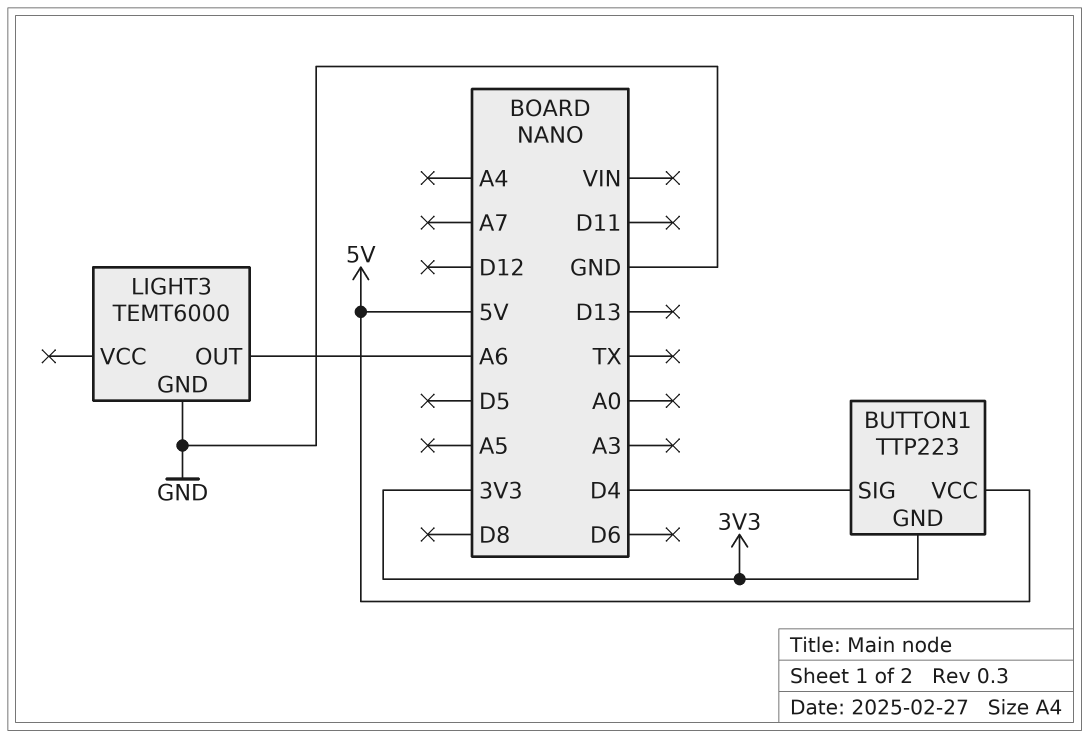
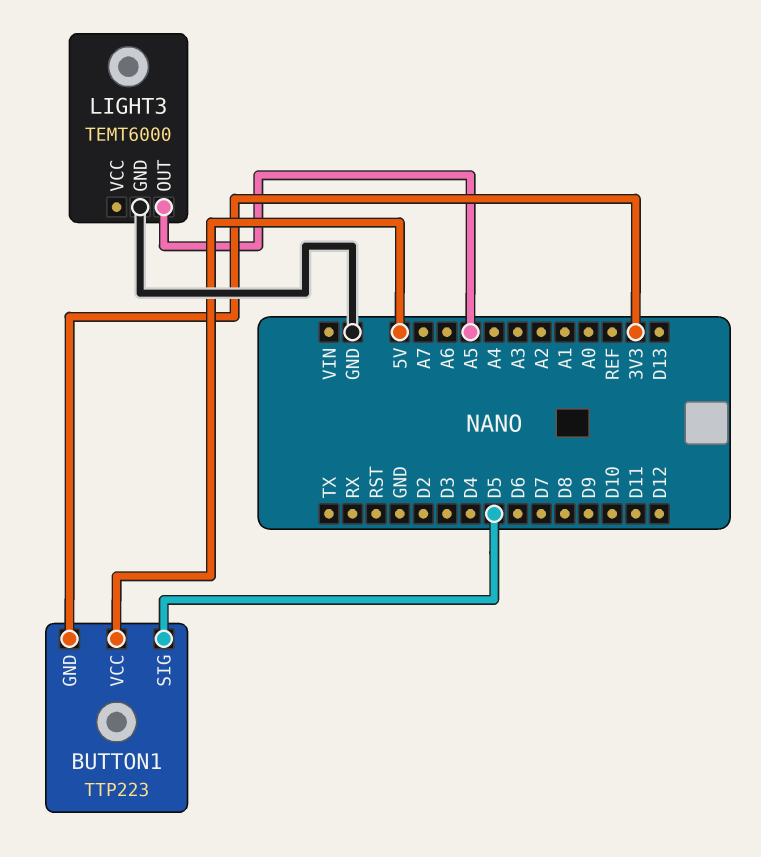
BUTTON1 pin SIG: D4 -> D5
LIGHT3 pin OUT: A6 -> A5

